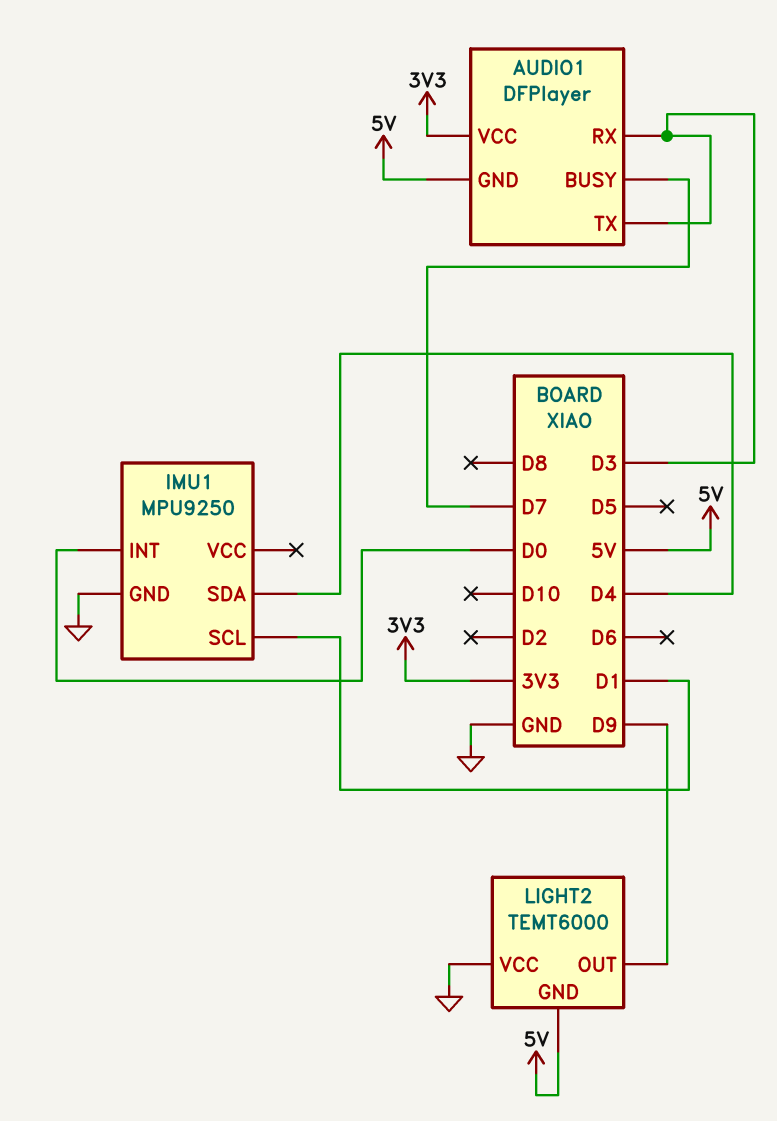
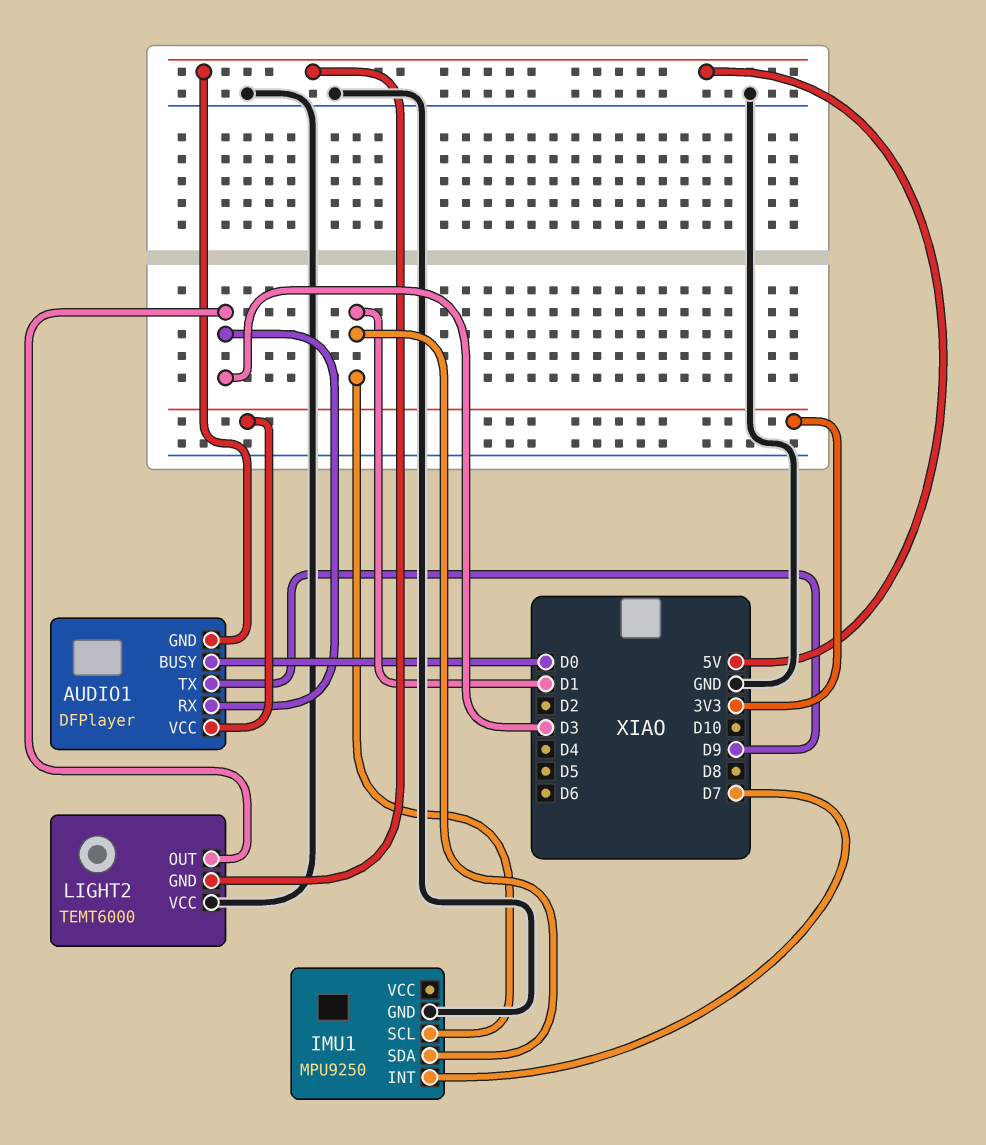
AUDIO1 pin BUSY: D7 -> D0
AUDIO1 pin TX: D3 -> D9
IMU1 pin INT: D0 -> D7
IMU1 pin SDA: D4 -> D1
LIGHT2 pin OUT: D9 -> D3

